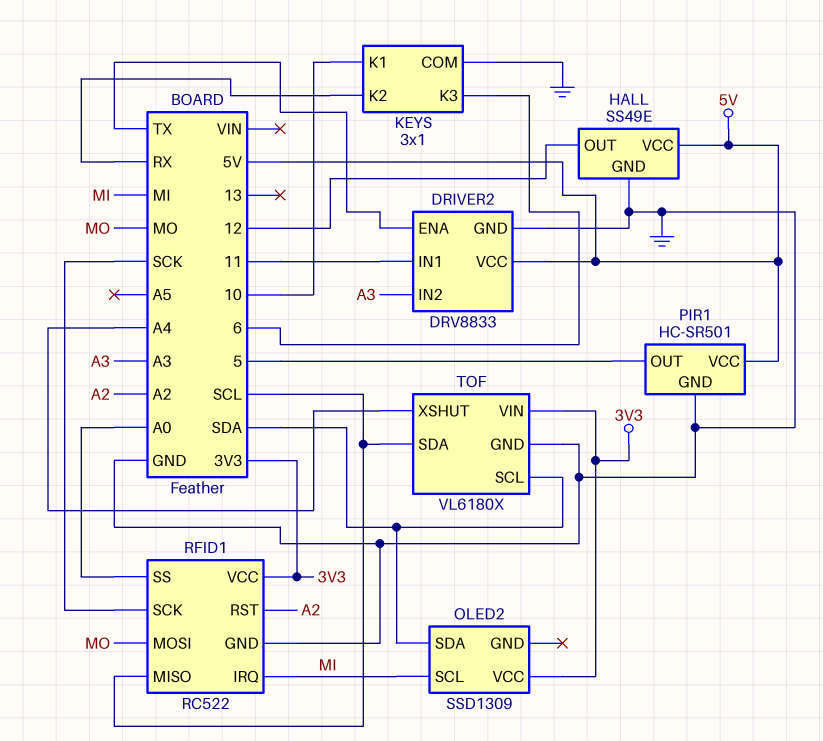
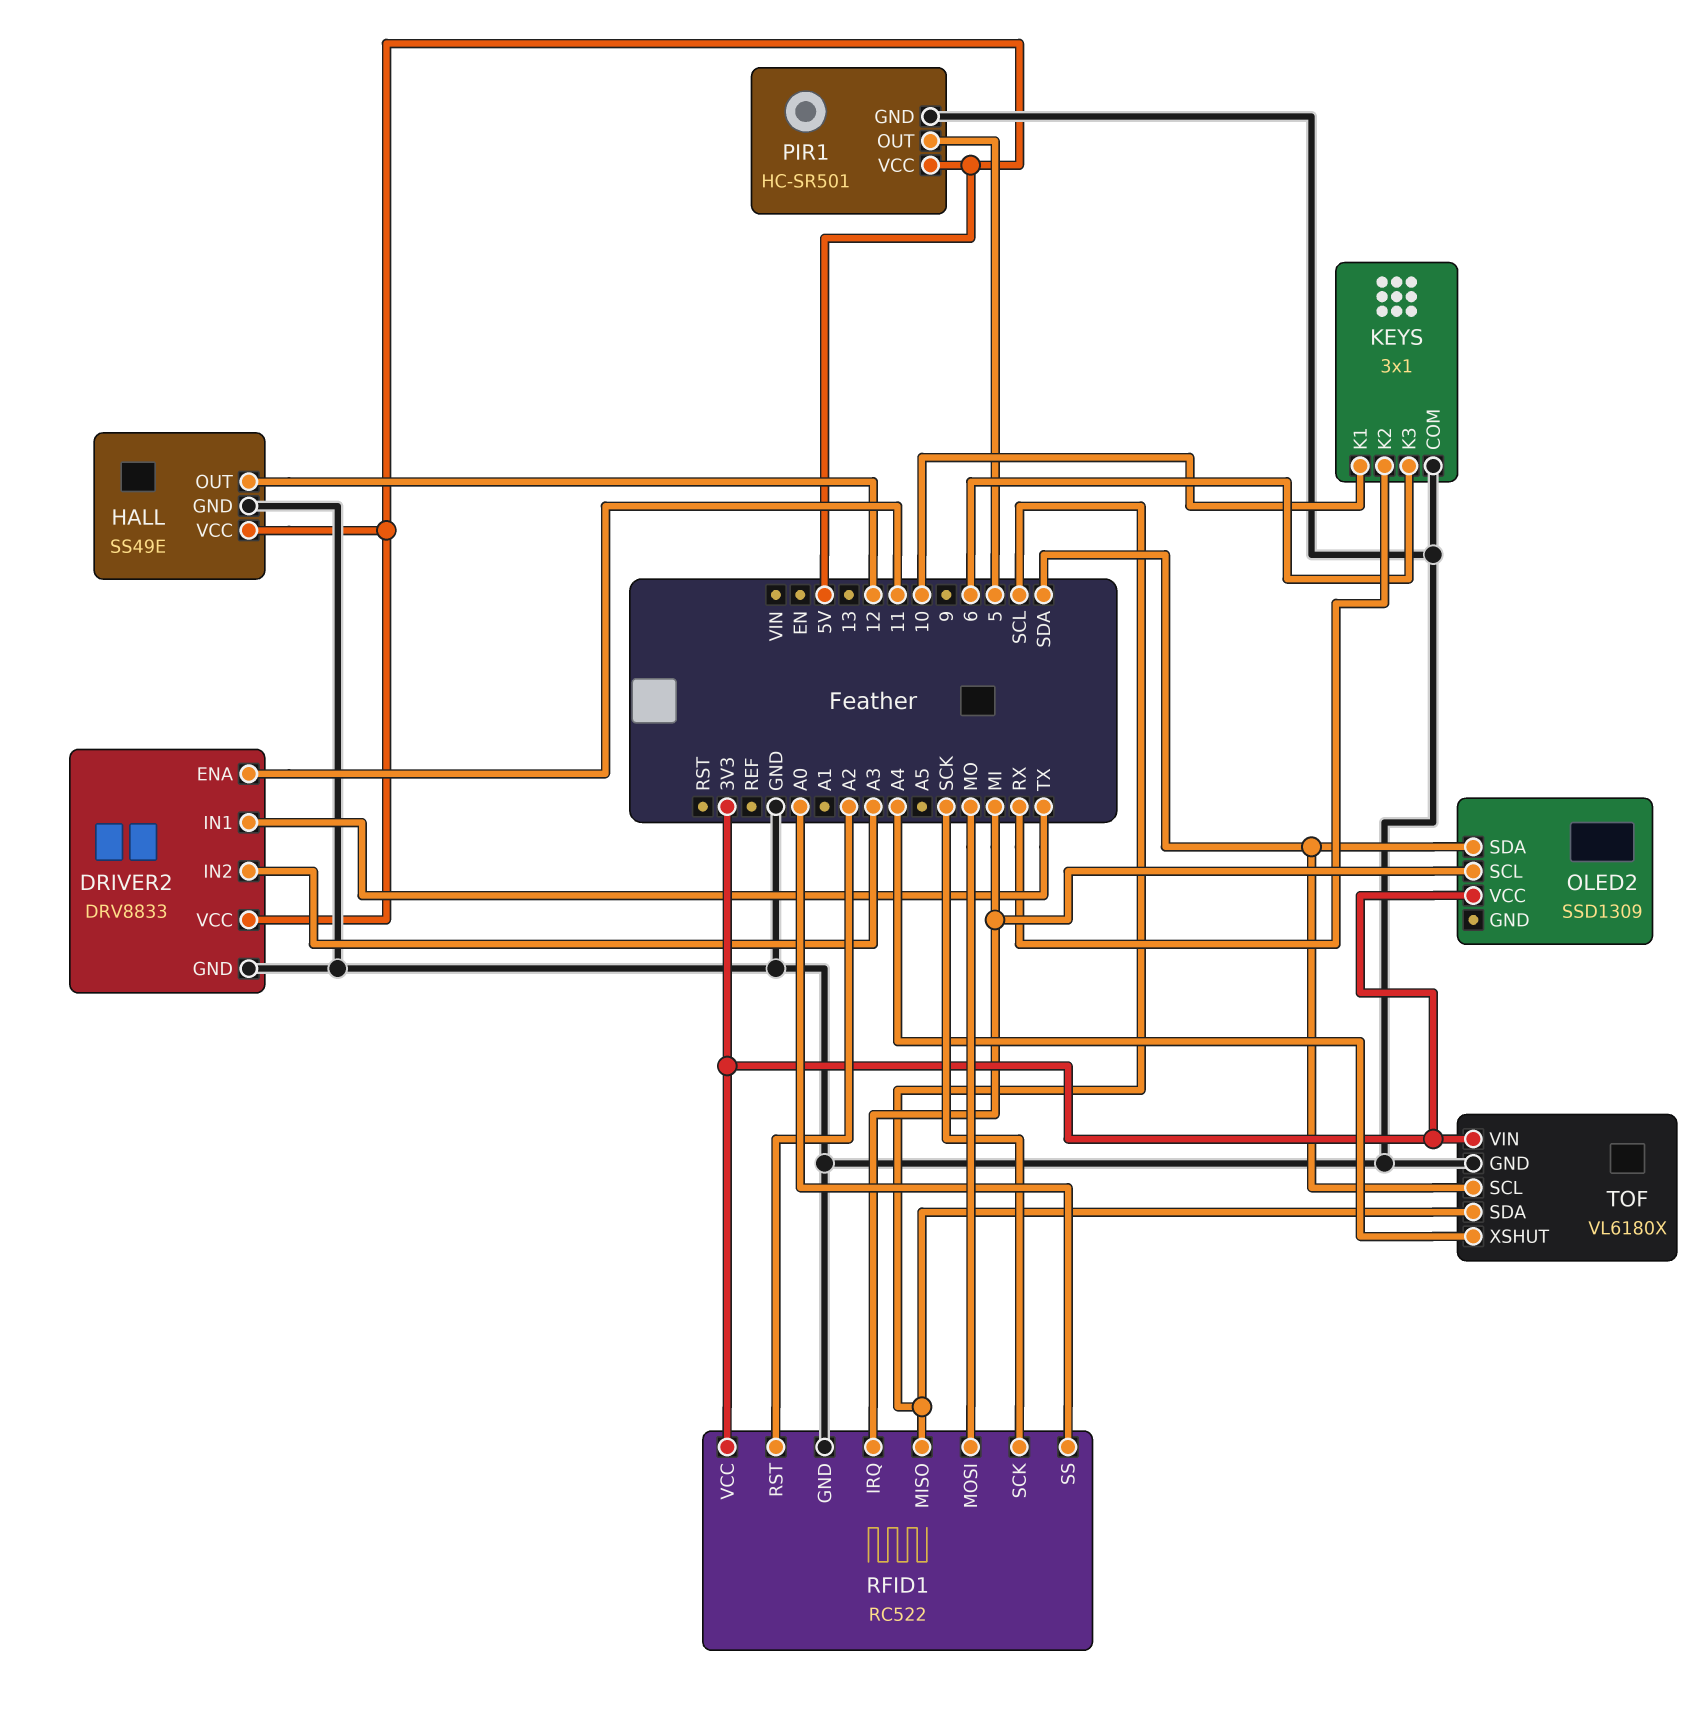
DRIVER2 pin ENA: TX -> 11
DRIVER2 pin IN1: 11 -> TX

